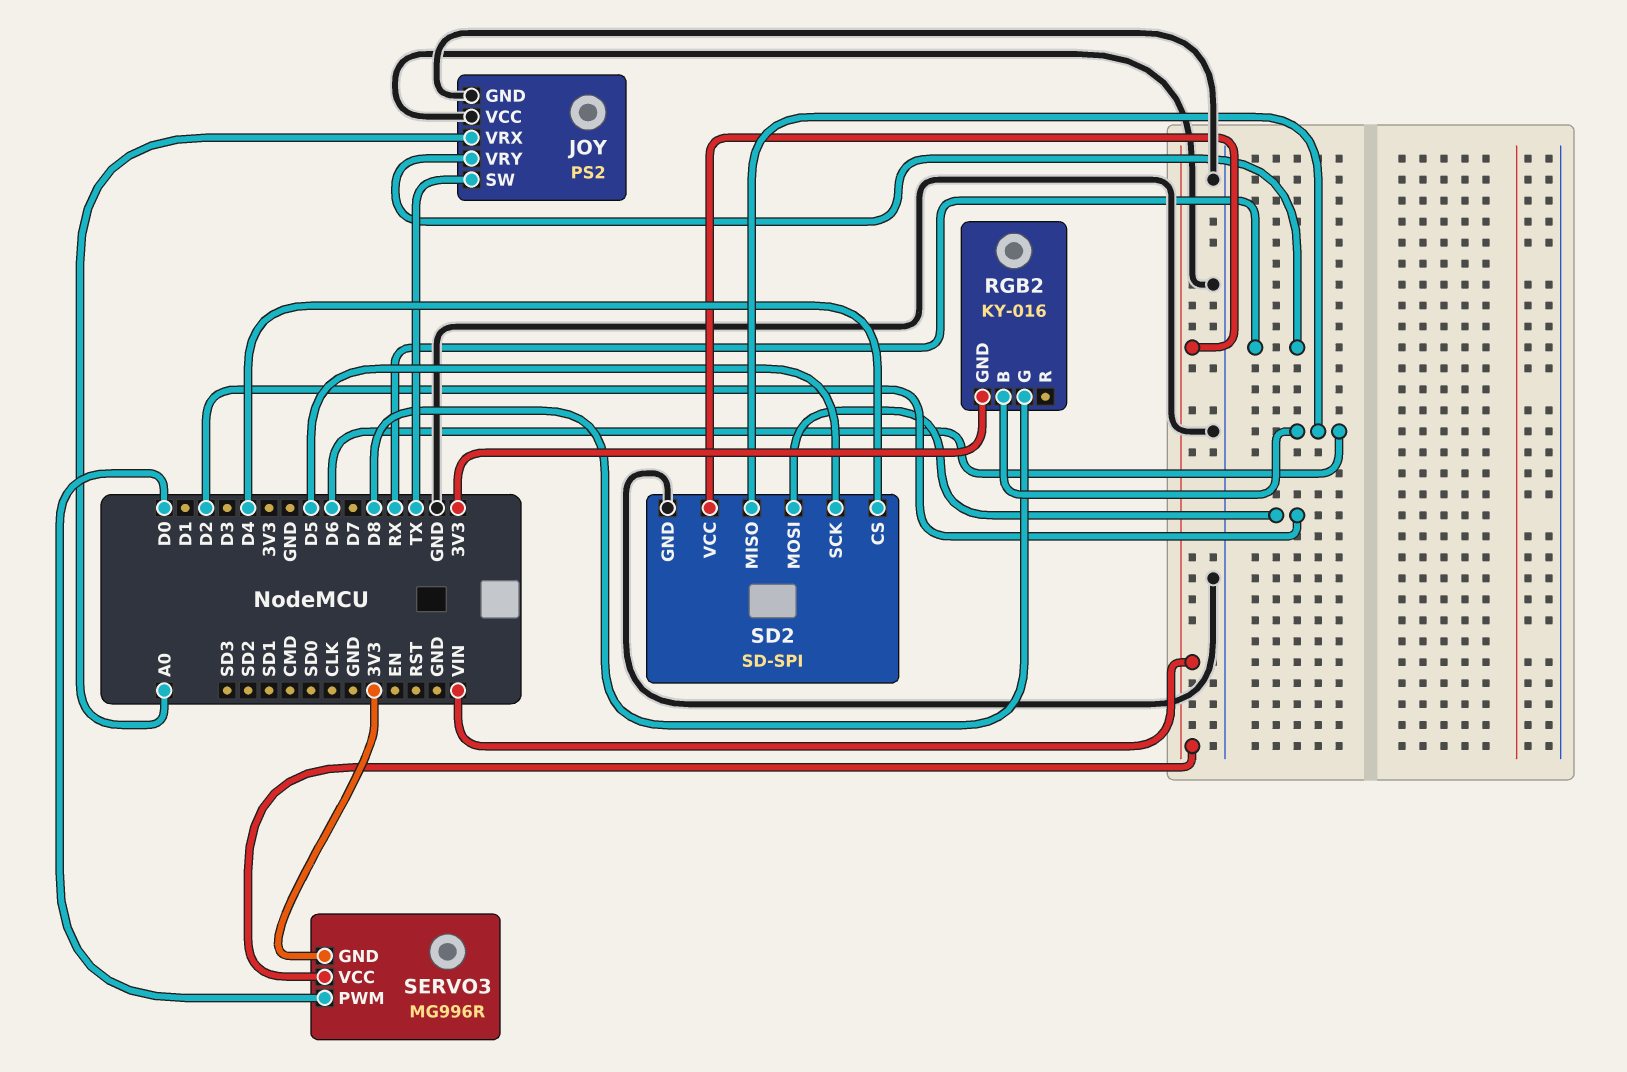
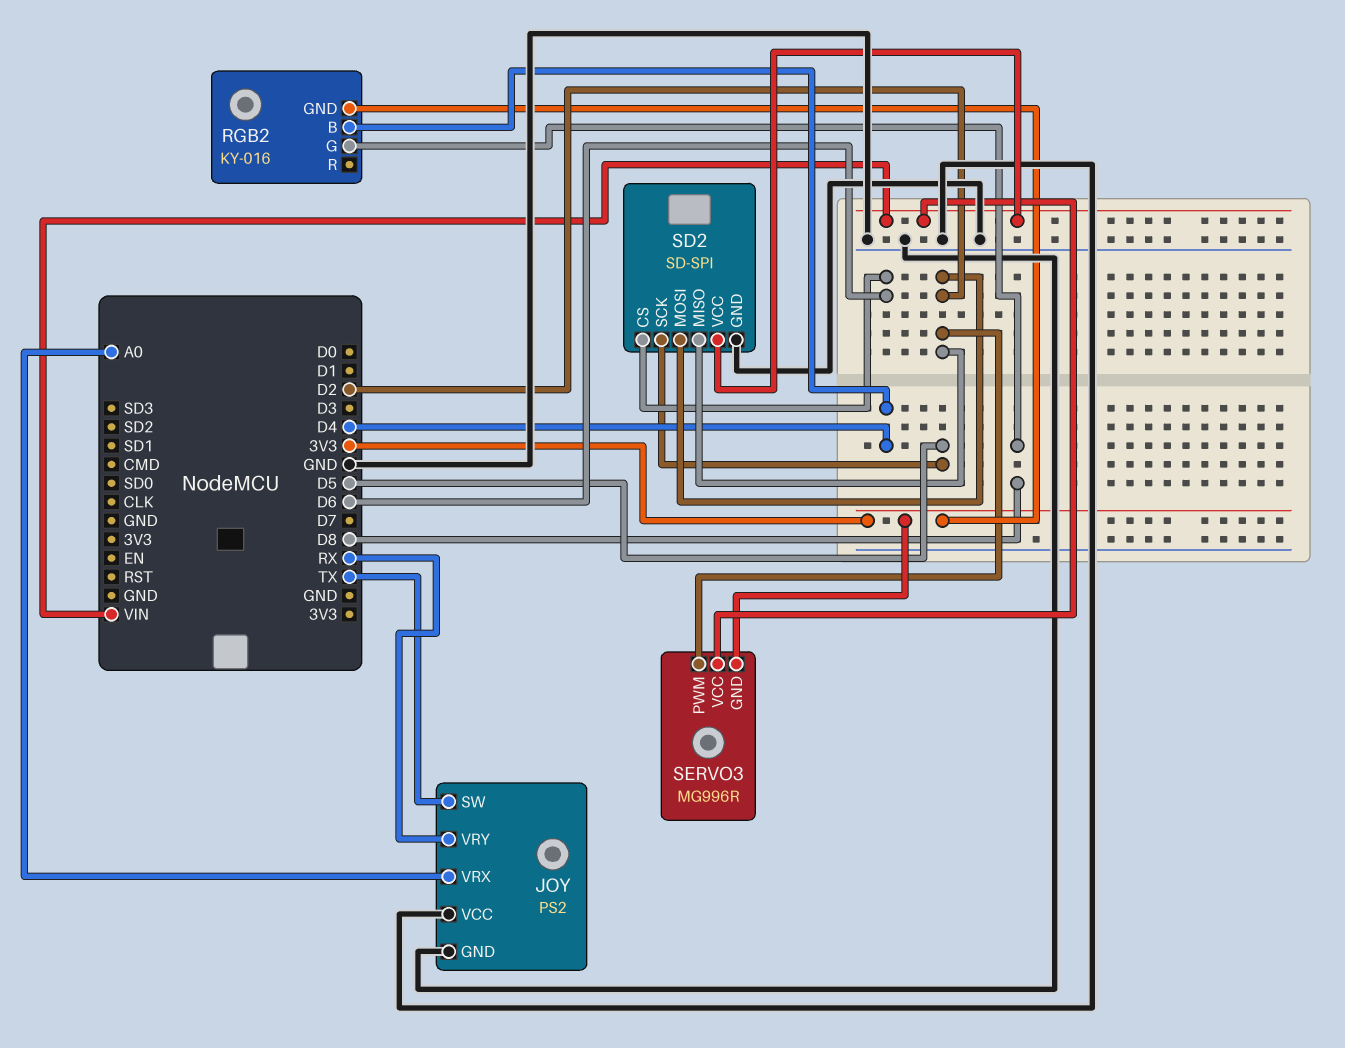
RGB2 pin B: D6 -> D4
SD2 pin CS: D4 -> D6
SD2 pin MISO: D6 -> D2
SERVO3 pin PWM: D0 -> D2

